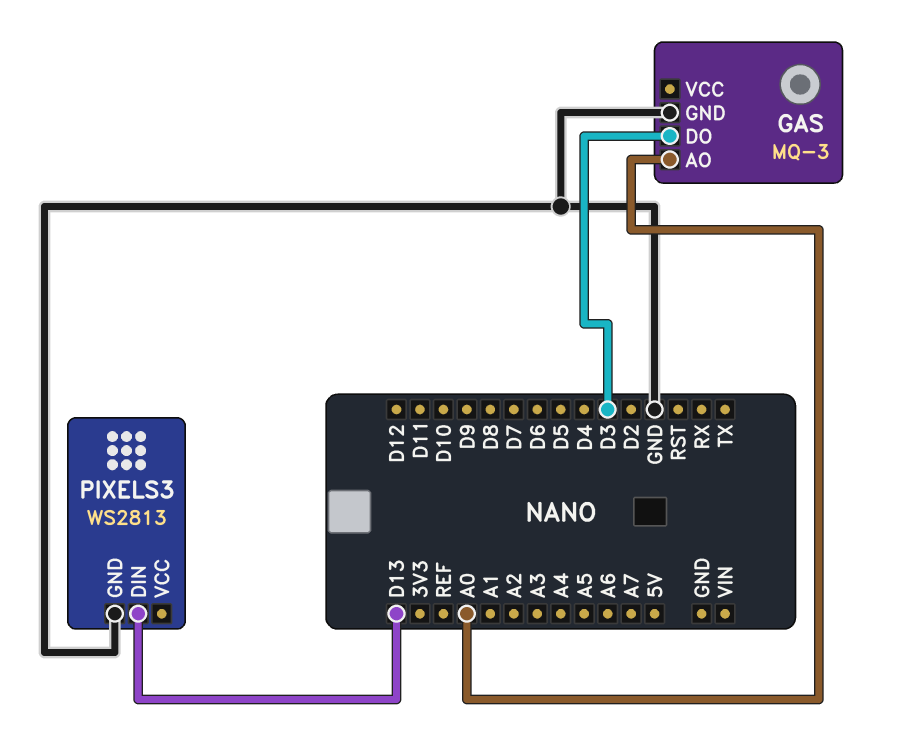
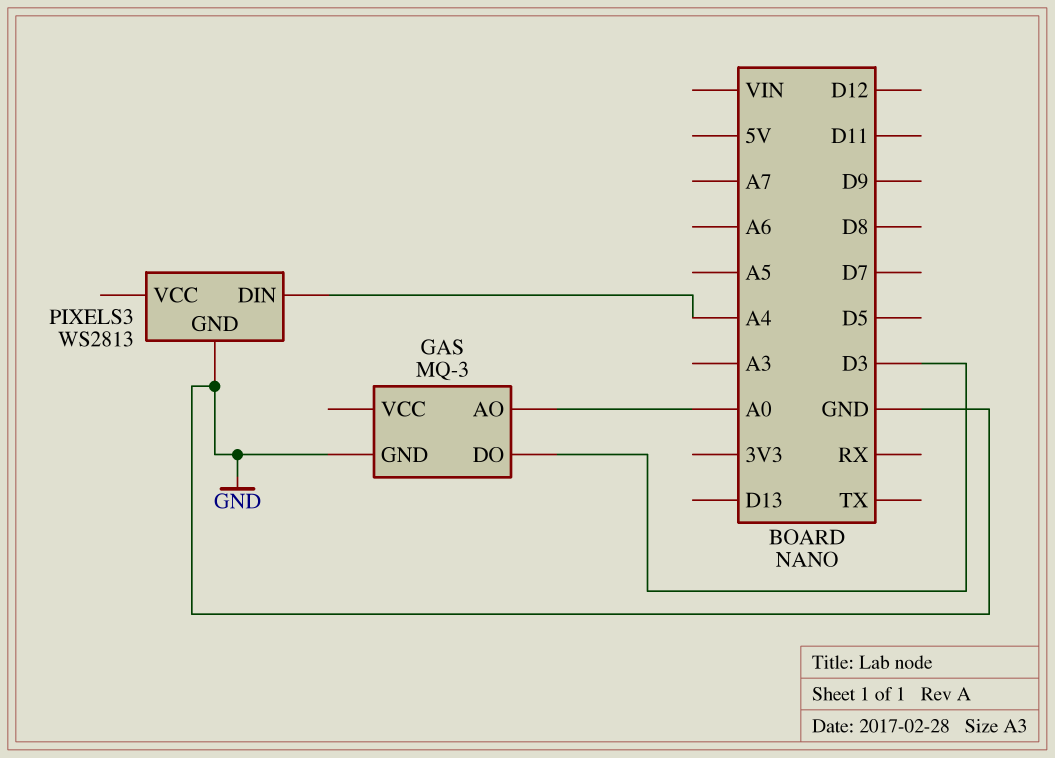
PIXELS3 pin DIN: D13 -> A4

